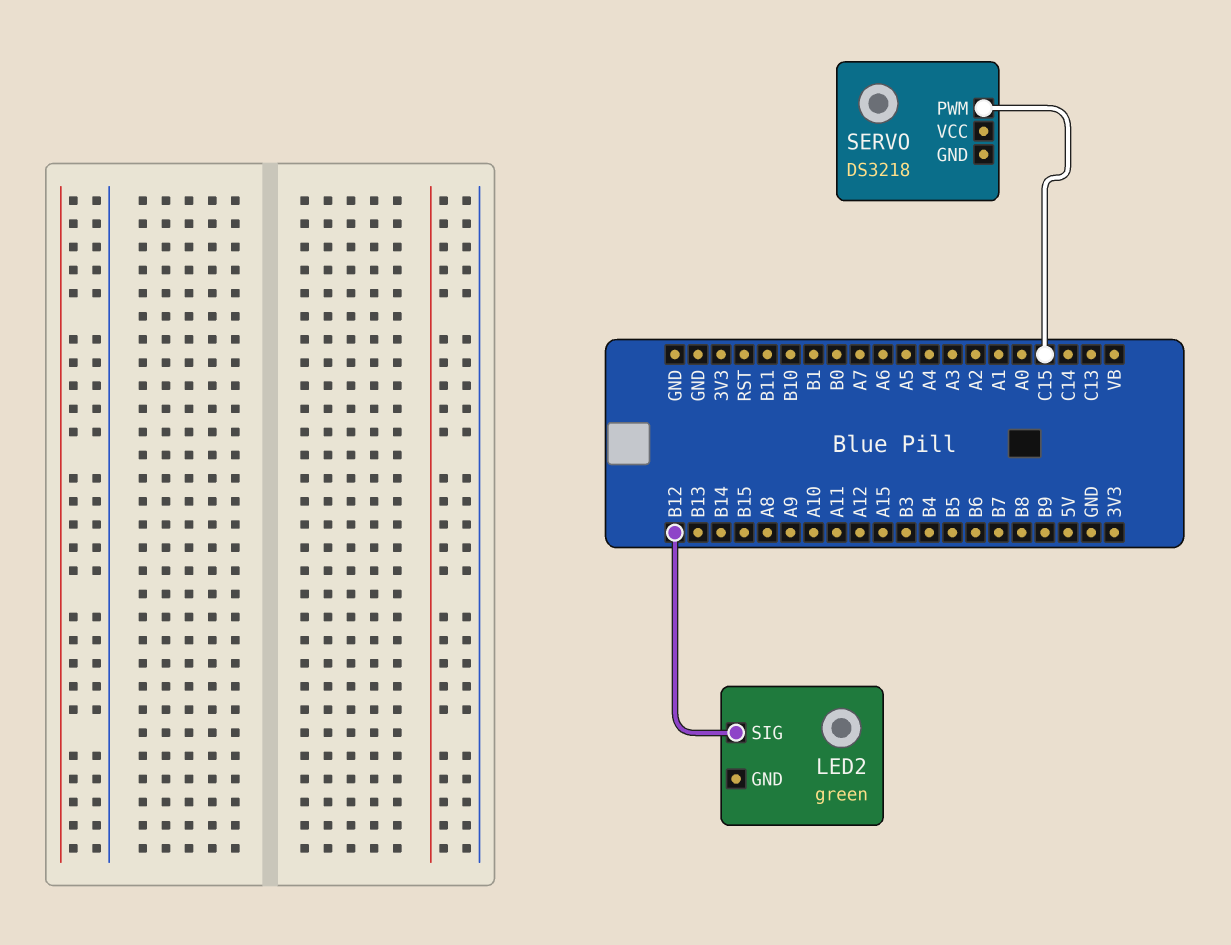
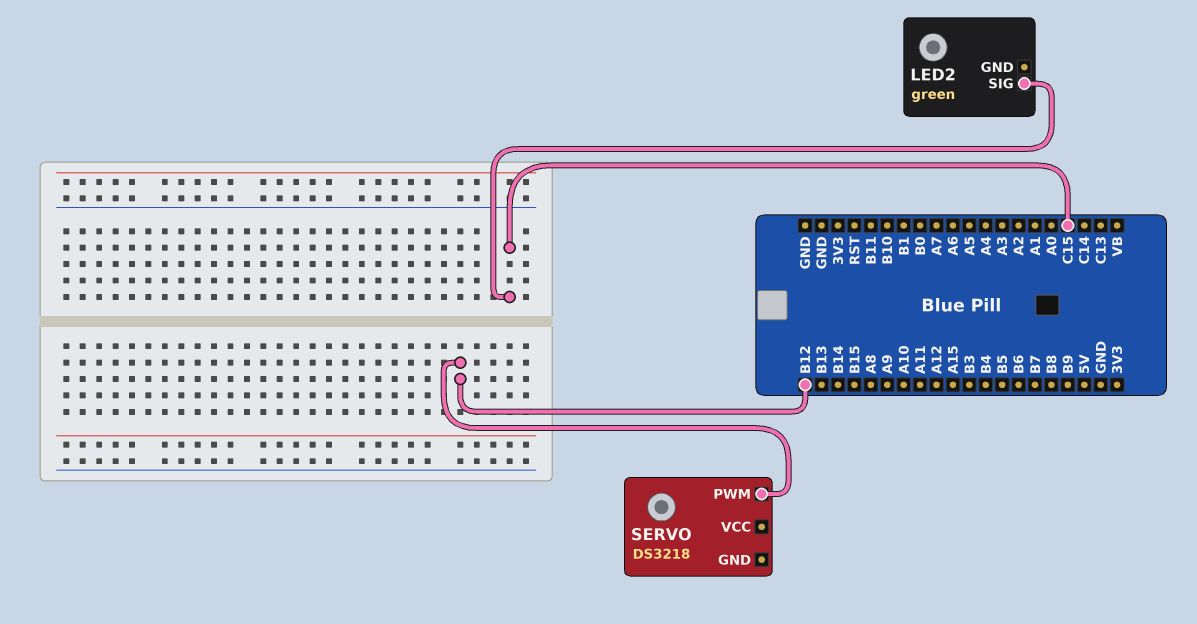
LED2 pin SIG: B12 -> C15
SERVO pin PWM: C15 -> B12

